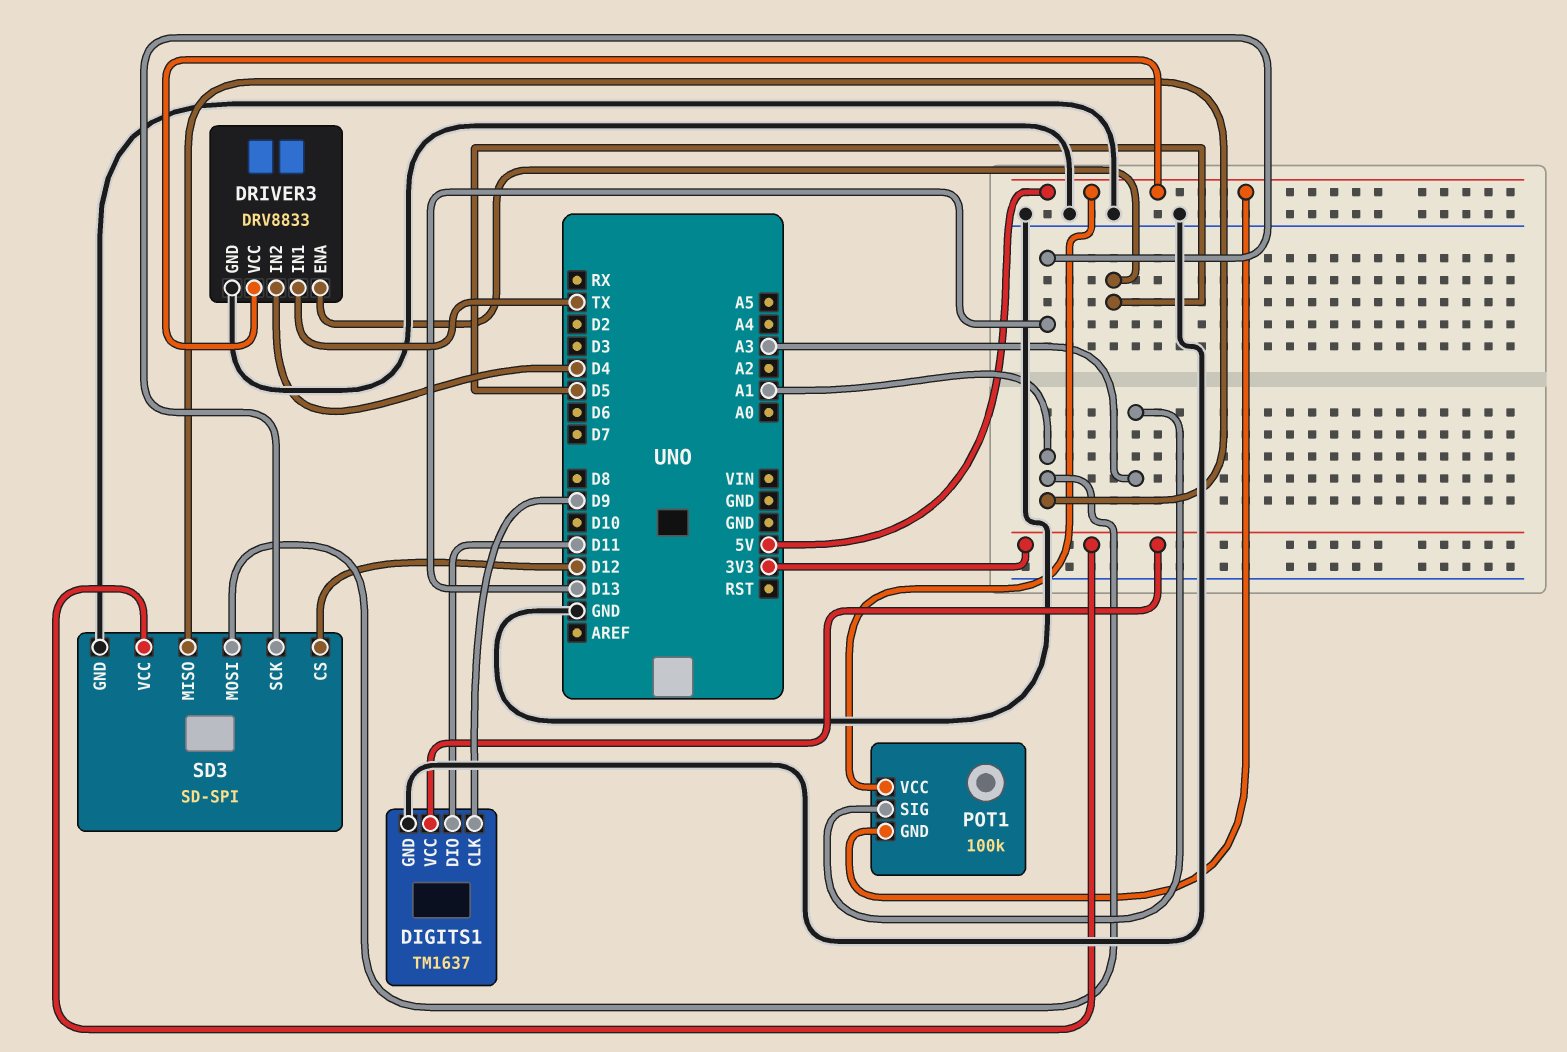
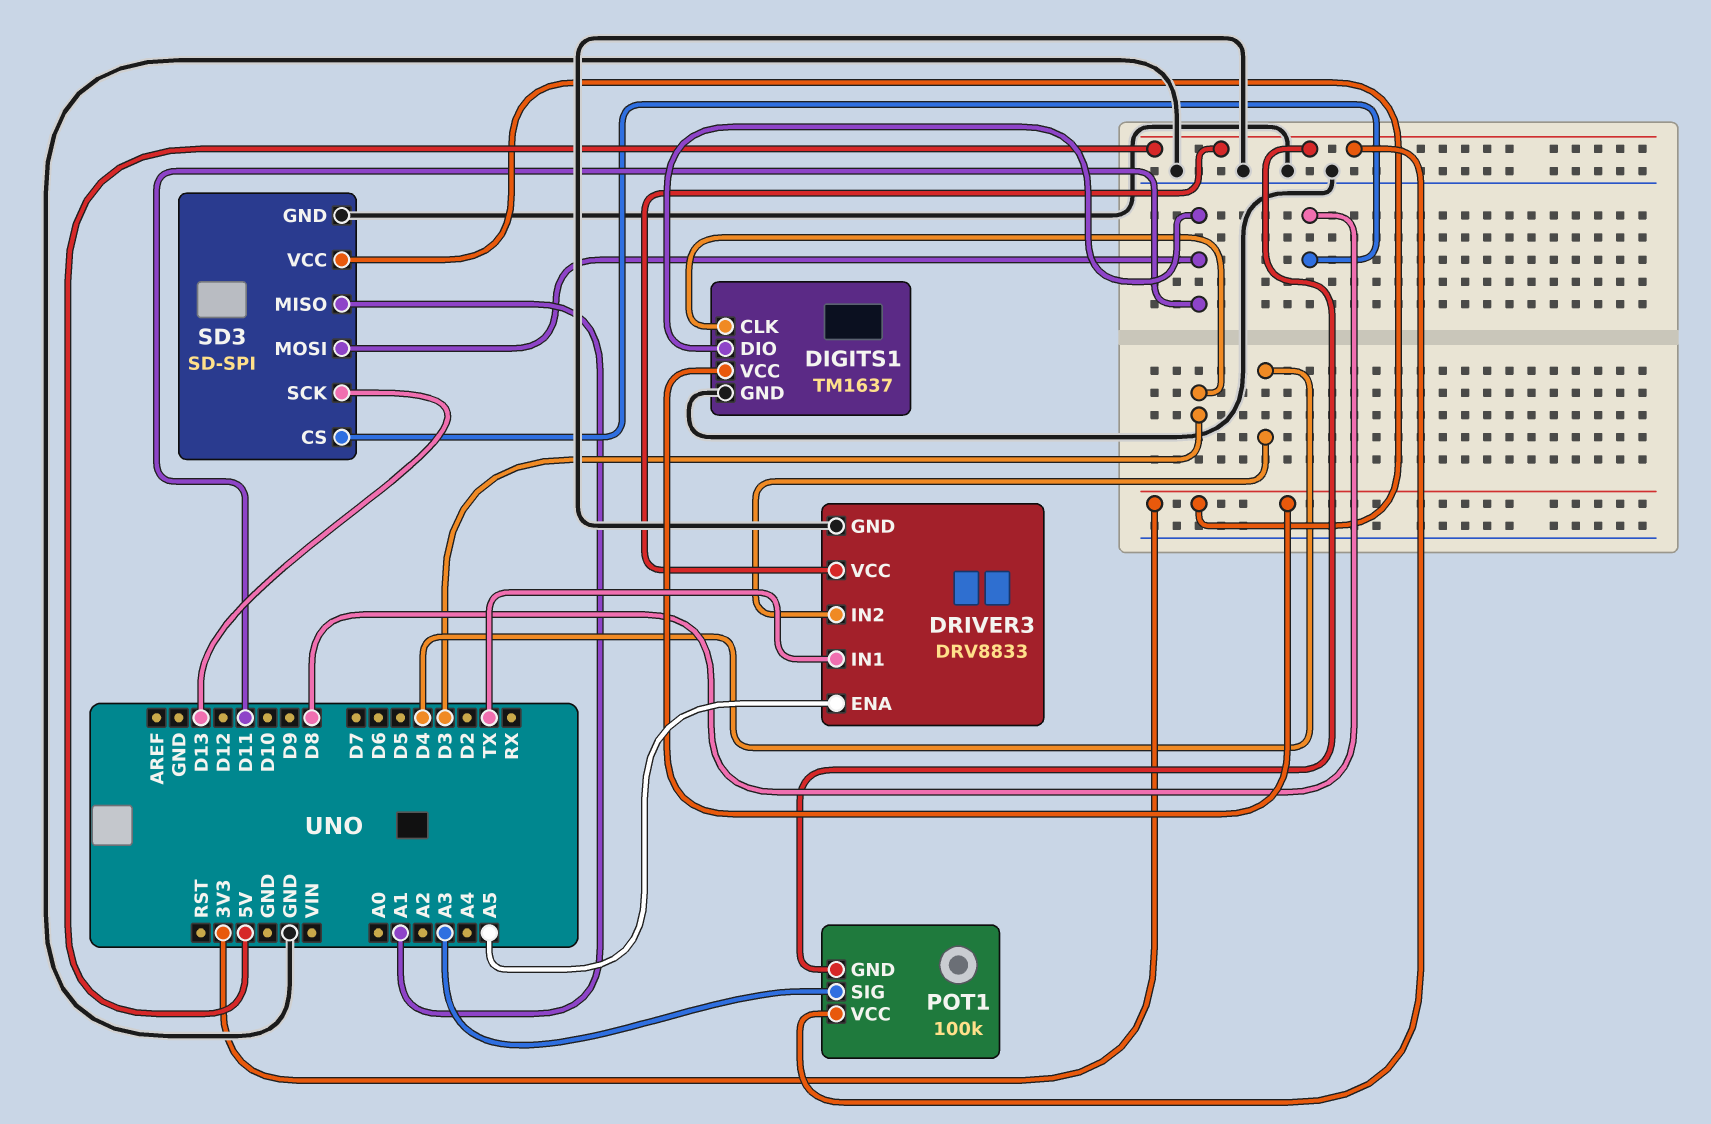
DIGITS1 pin CLK: D9 -> D3
DRIVER3 pin ENA: D5 -> A5
SD3 pin CS: D12 -> D8
SD3 pin MOSI: A1 -> D11

